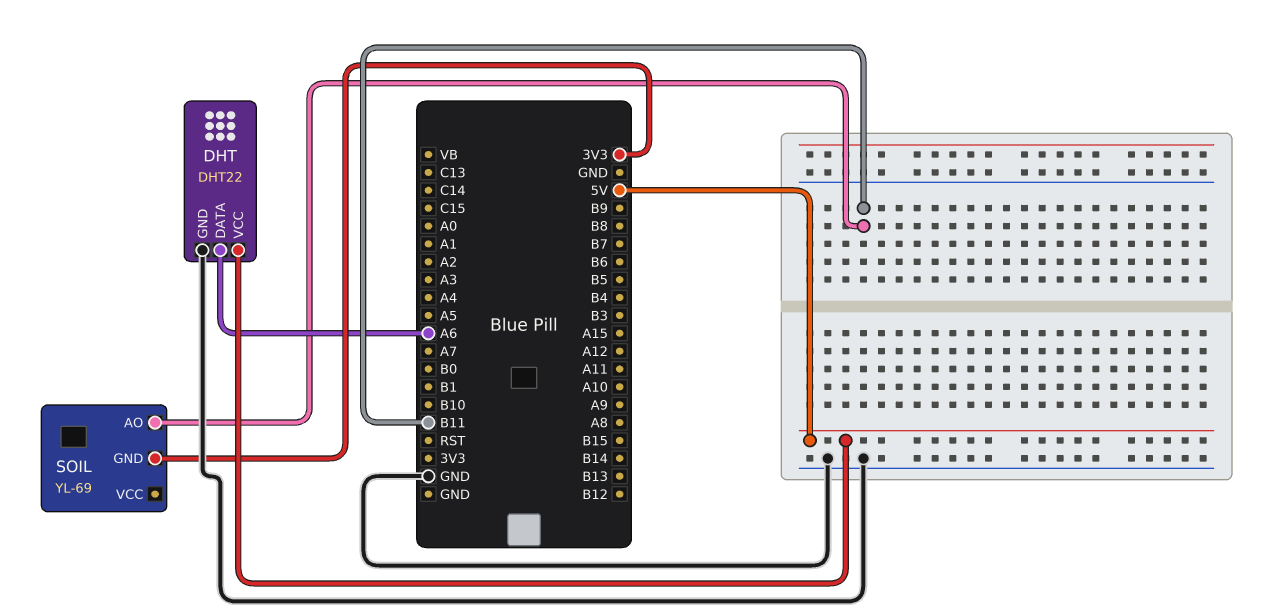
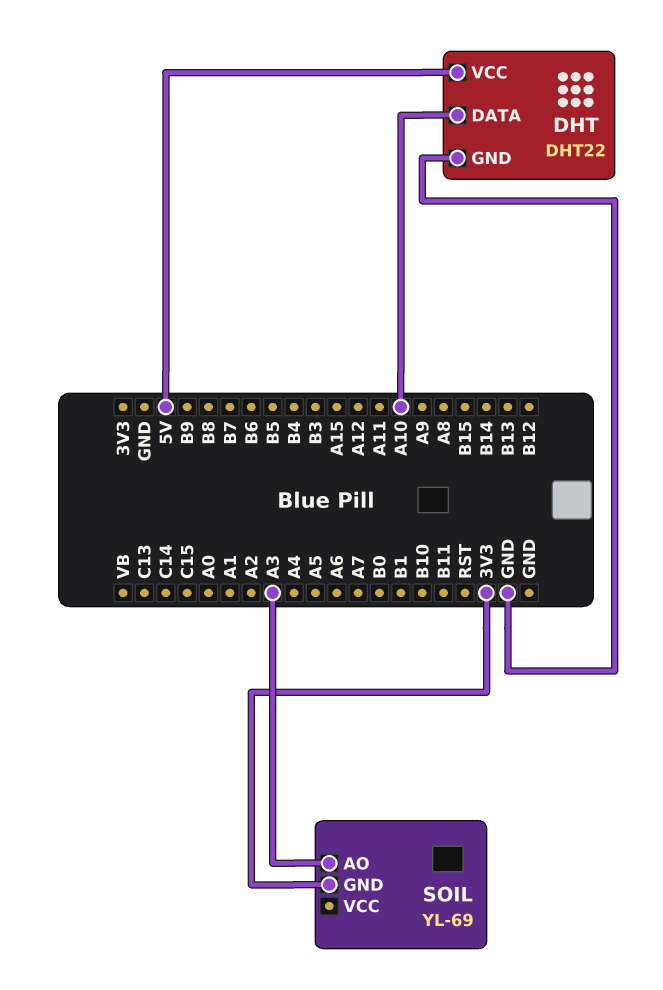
DHT pin DATA: A6 -> A10
SOIL pin AO: B11 -> A3

